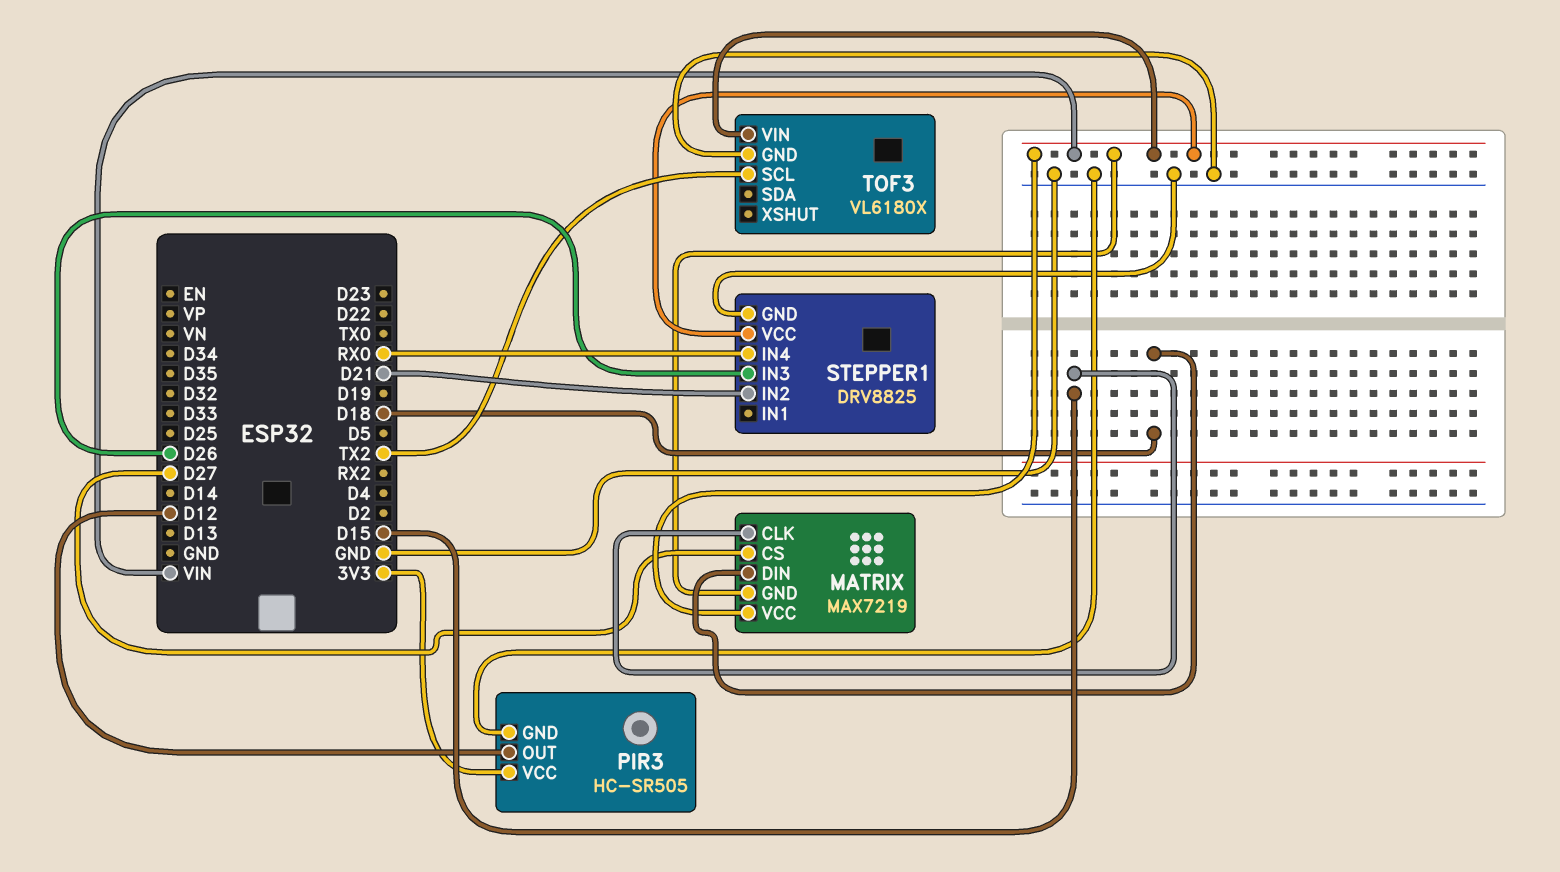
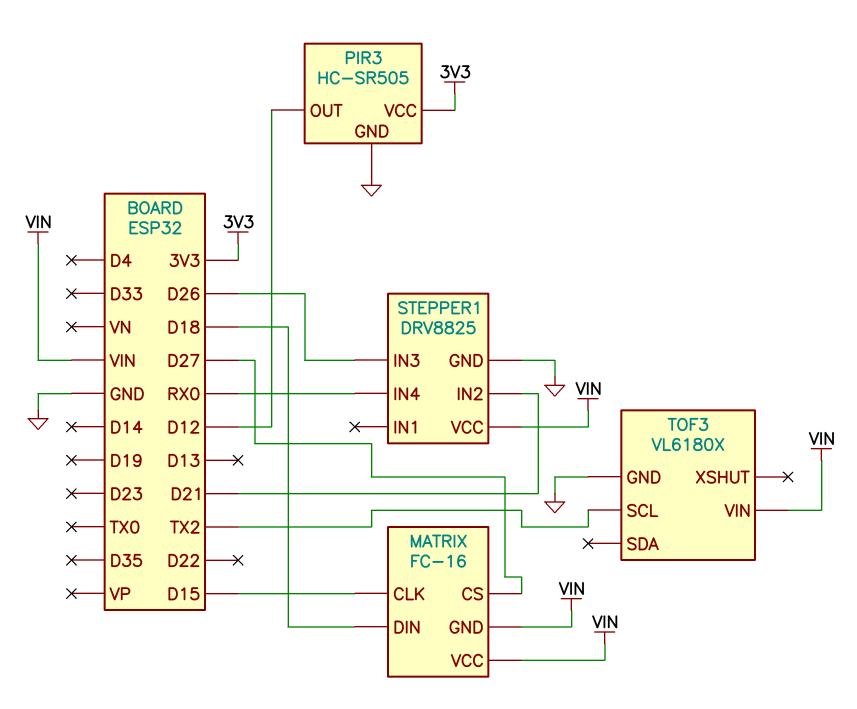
MATRIX: MAX7219 -> FC-16

